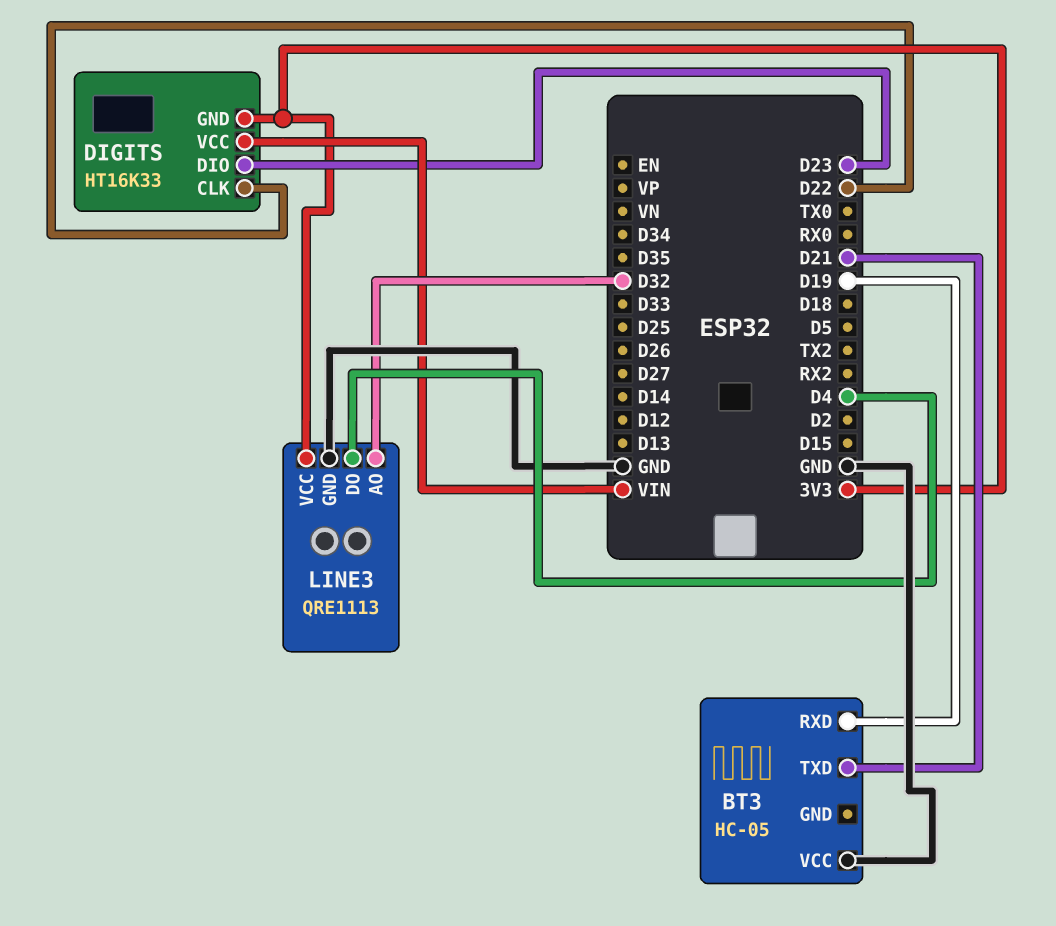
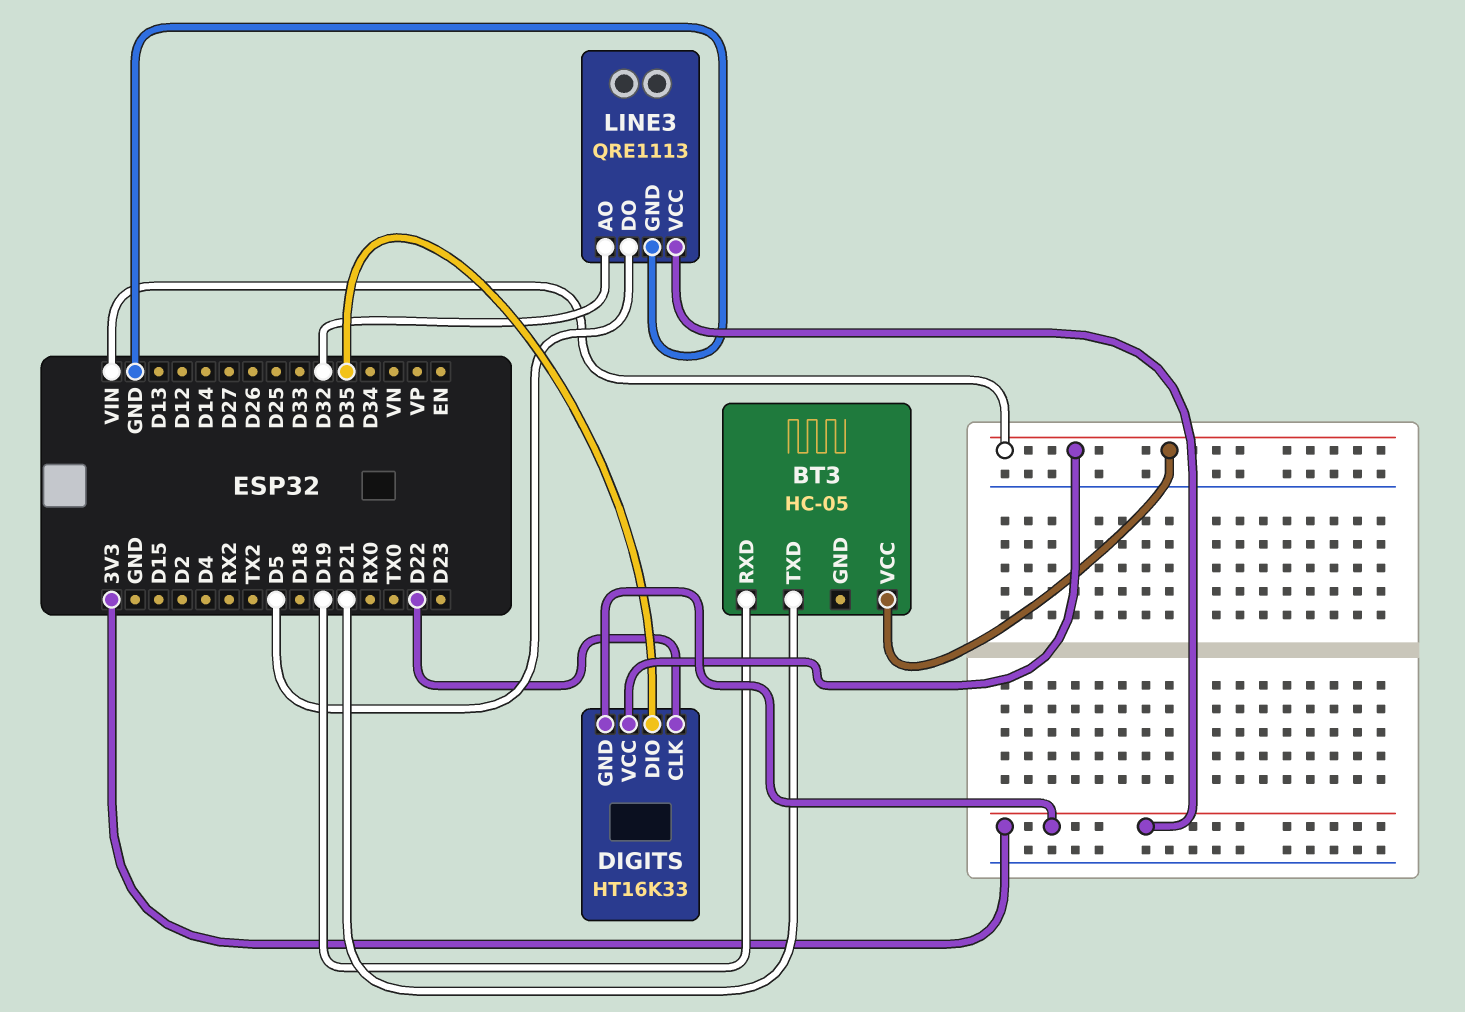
BT3 pin VCC: GND -> VIN
DIGITS pin DIO: D23 -> D35
LINE3 pin DO: D4 -> D5

